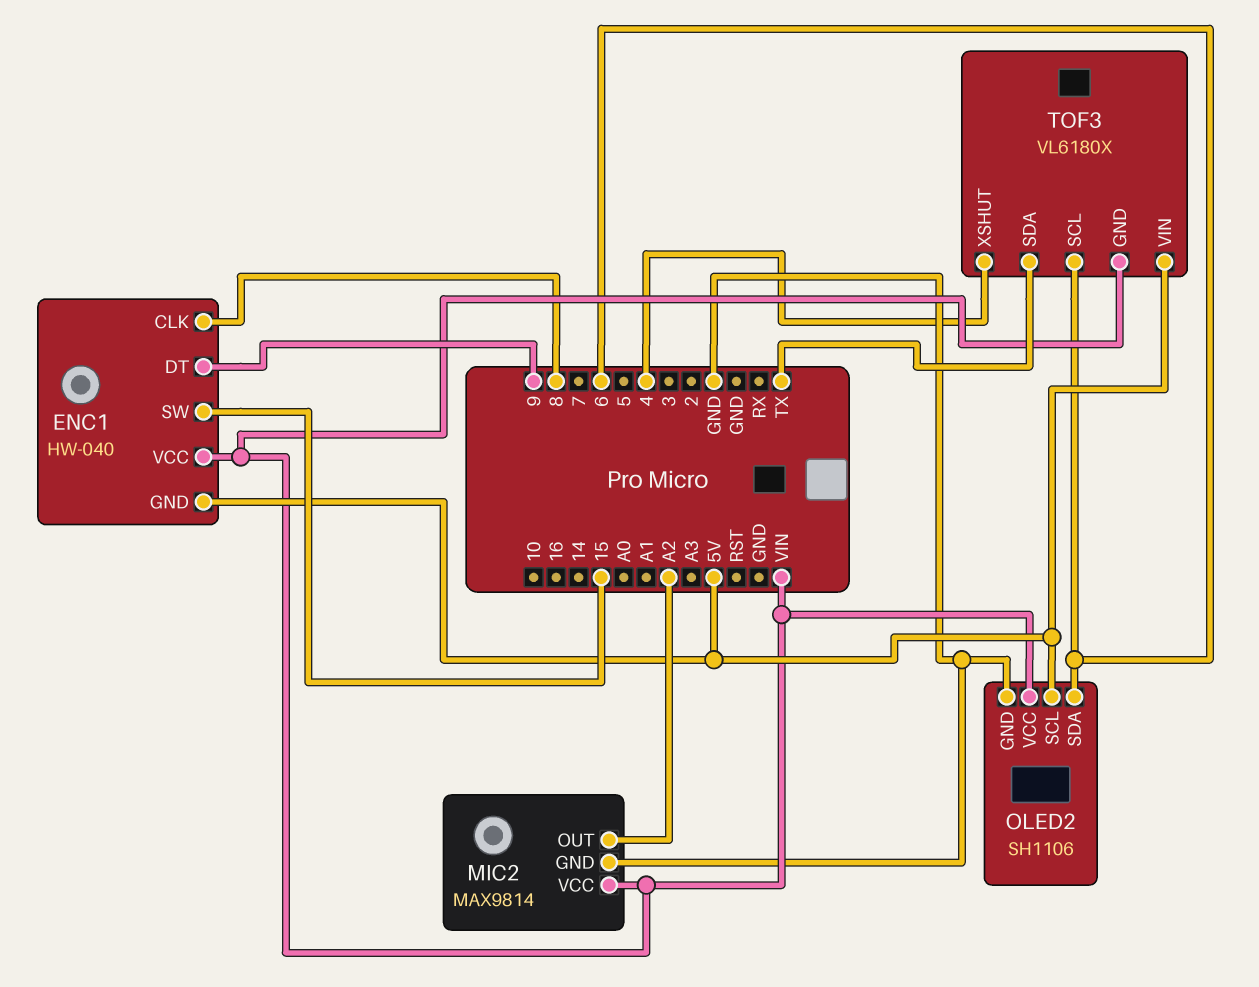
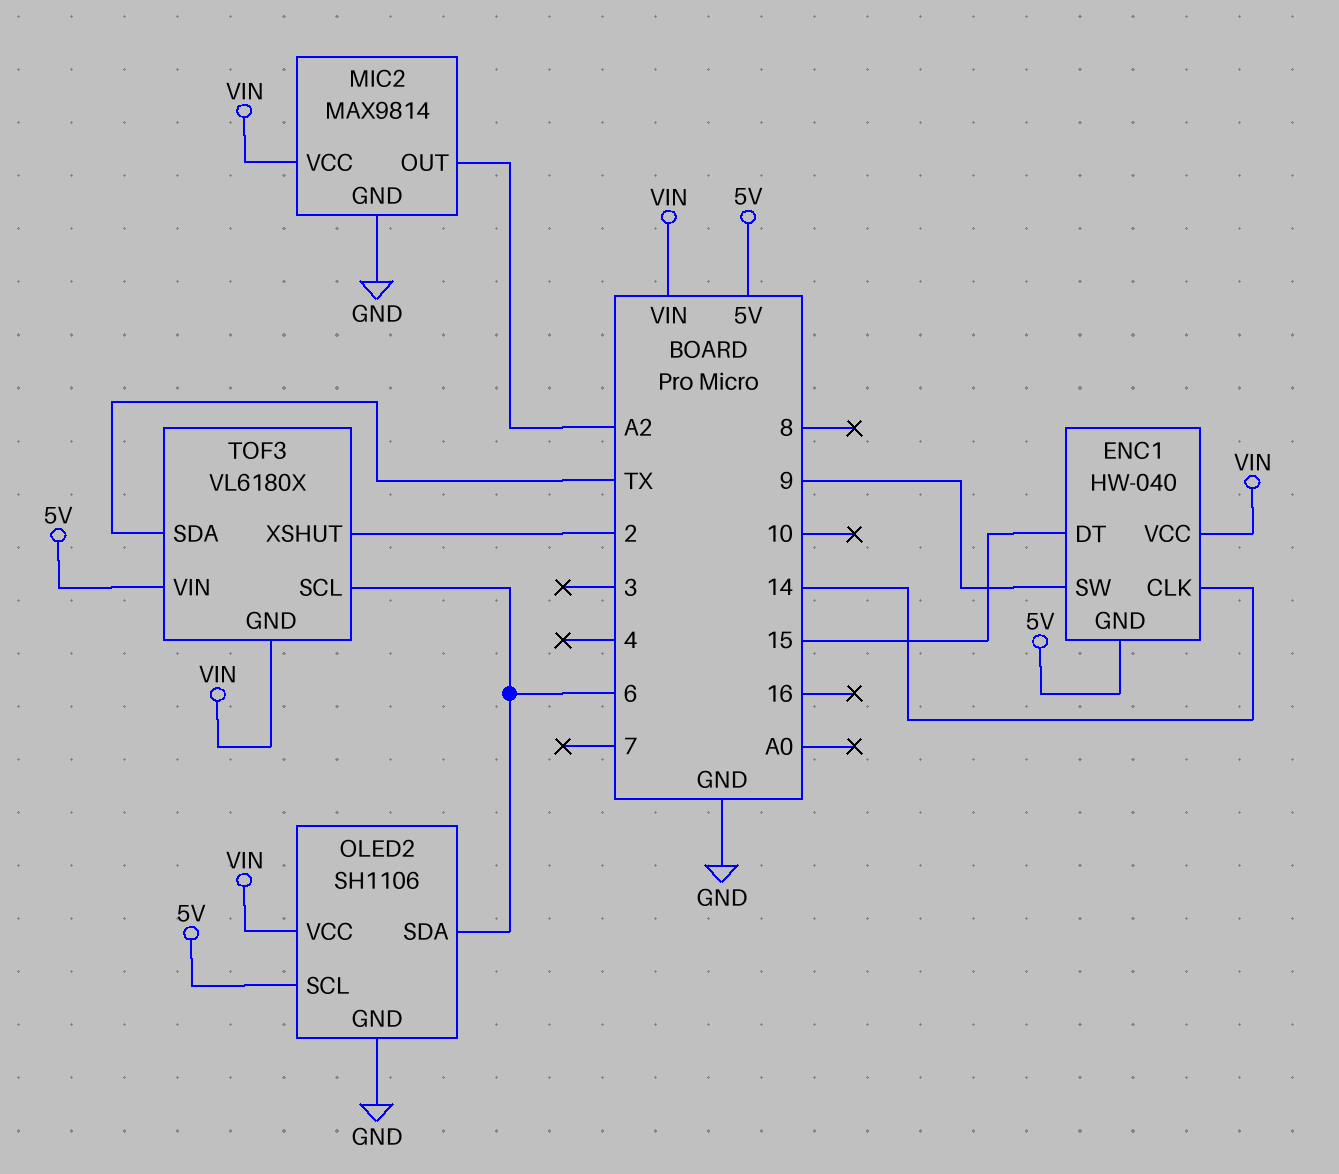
ENC1 pin CLK: 8 -> 14
ENC1 pin DT: 9 -> 15
ENC1 pin SW: 15 -> 9
TOF3 pin XSHUT: 4 -> 2

